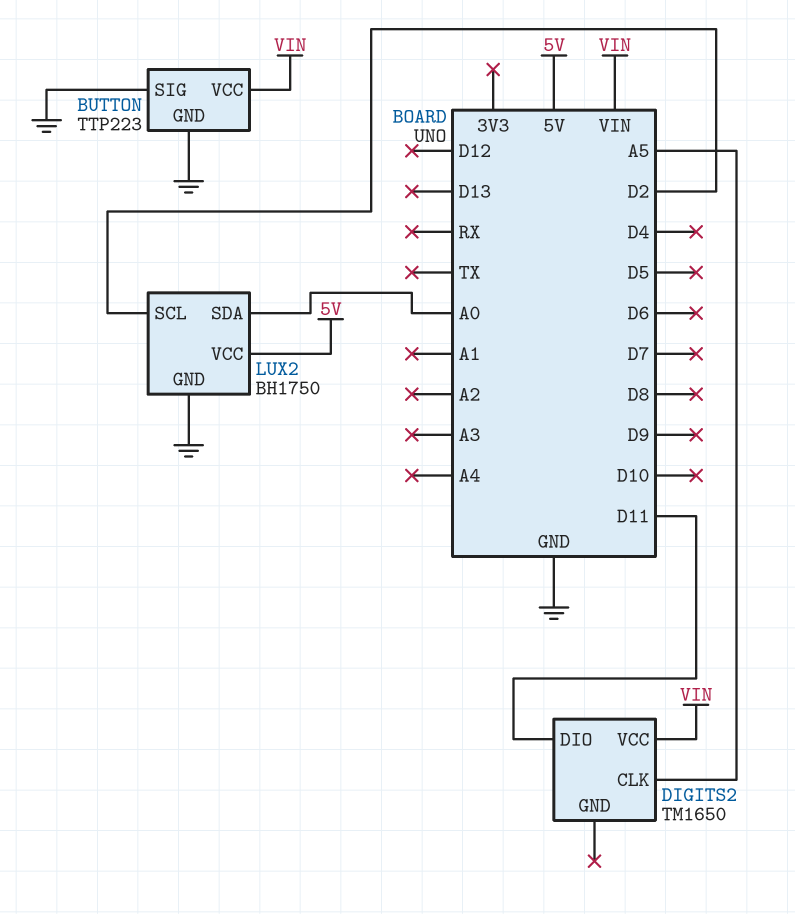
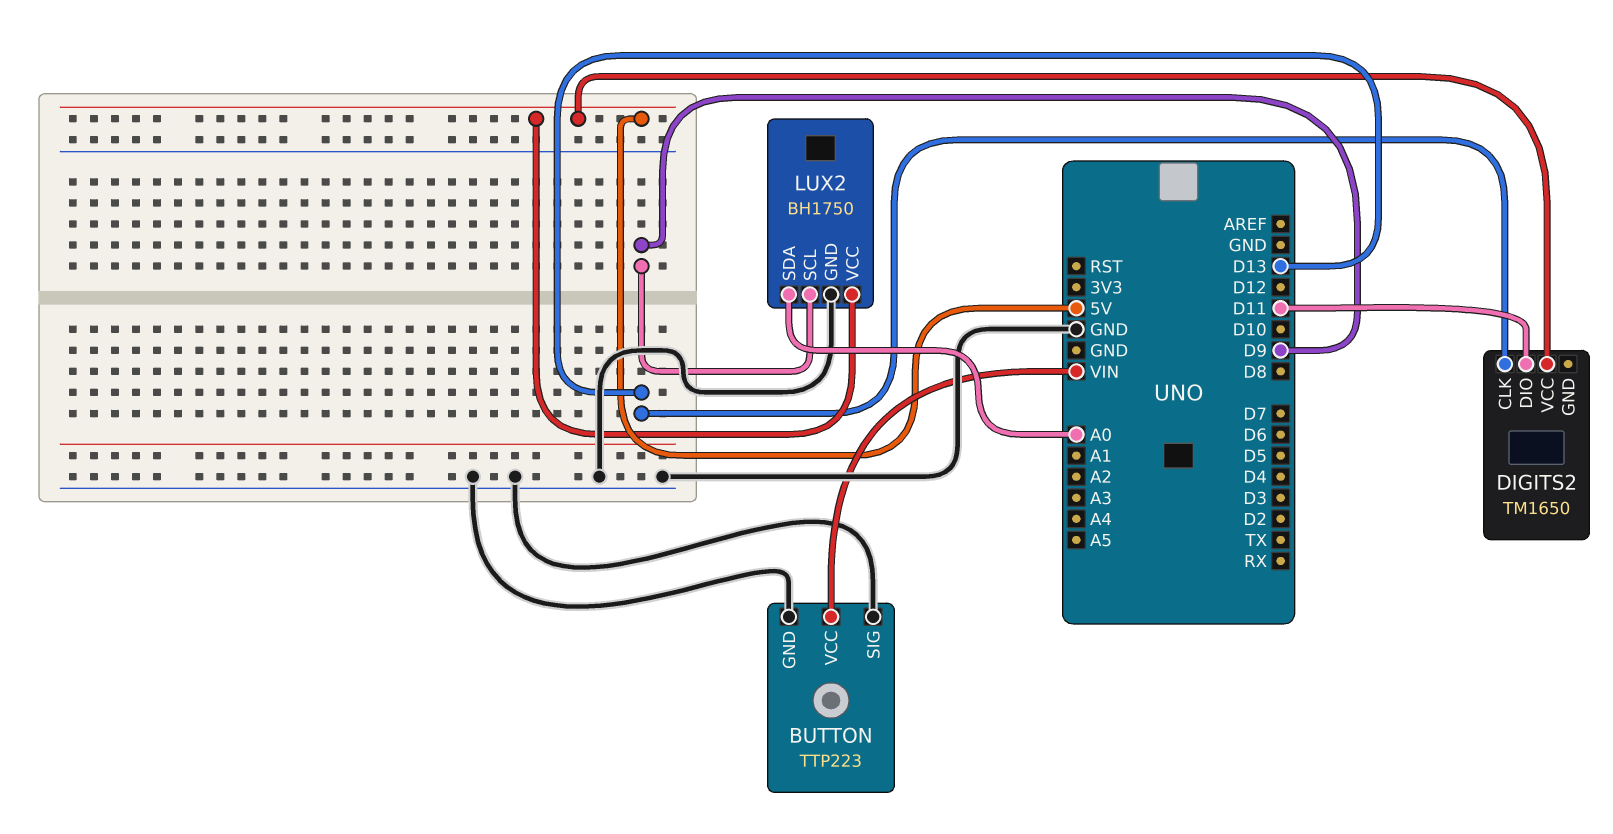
DIGITS2 pin CLK: A5 -> D13
DIGITS2 pin VCC: VIN -> 5V
LUX2 pin SCL: D2 -> D9

